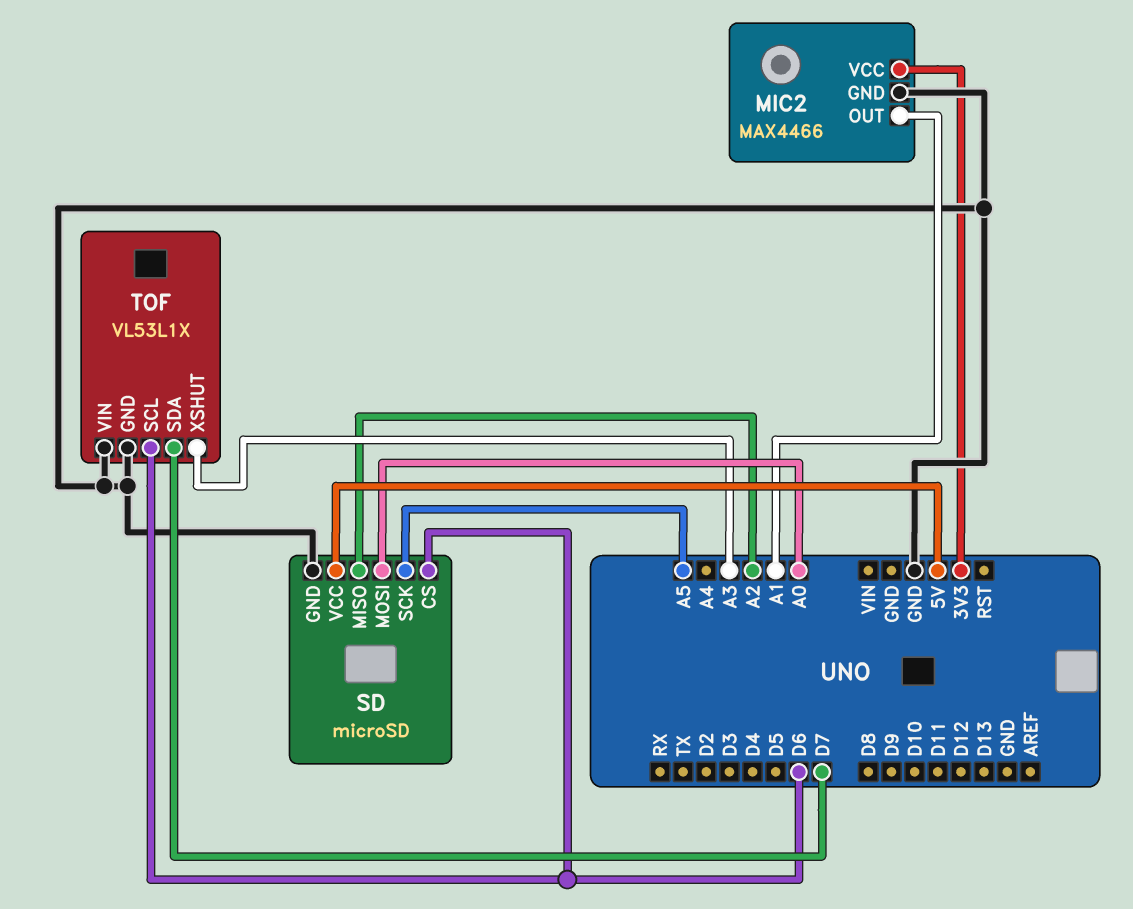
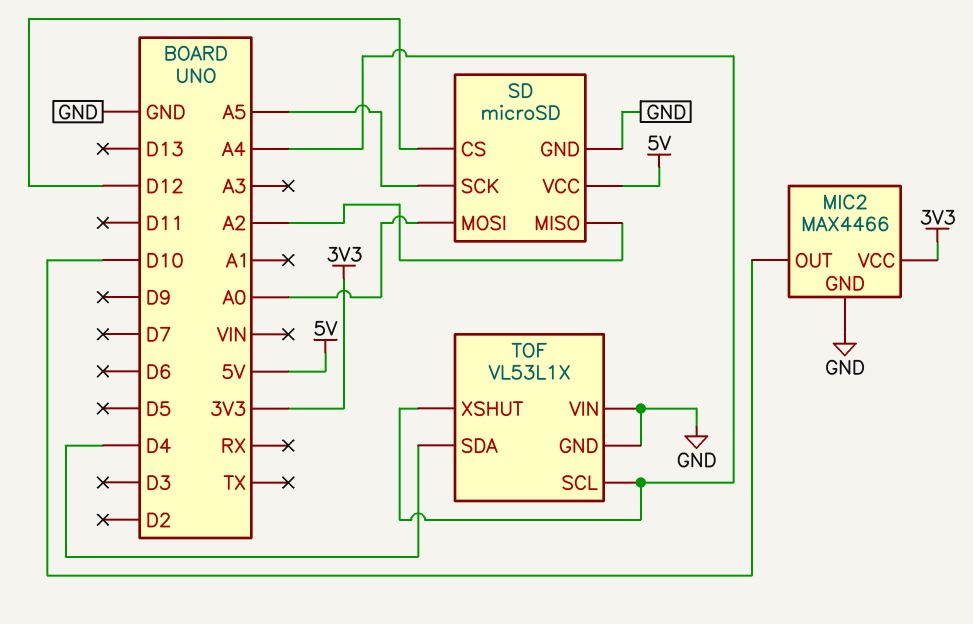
MIC2 pin OUT: A1 -> D10
SD pin CS: D6 -> D12
TOF pin SCL: D6 -> A4
TOF pin SDA: D7 -> D4
TOF pin XSHUT: A3 -> A4

